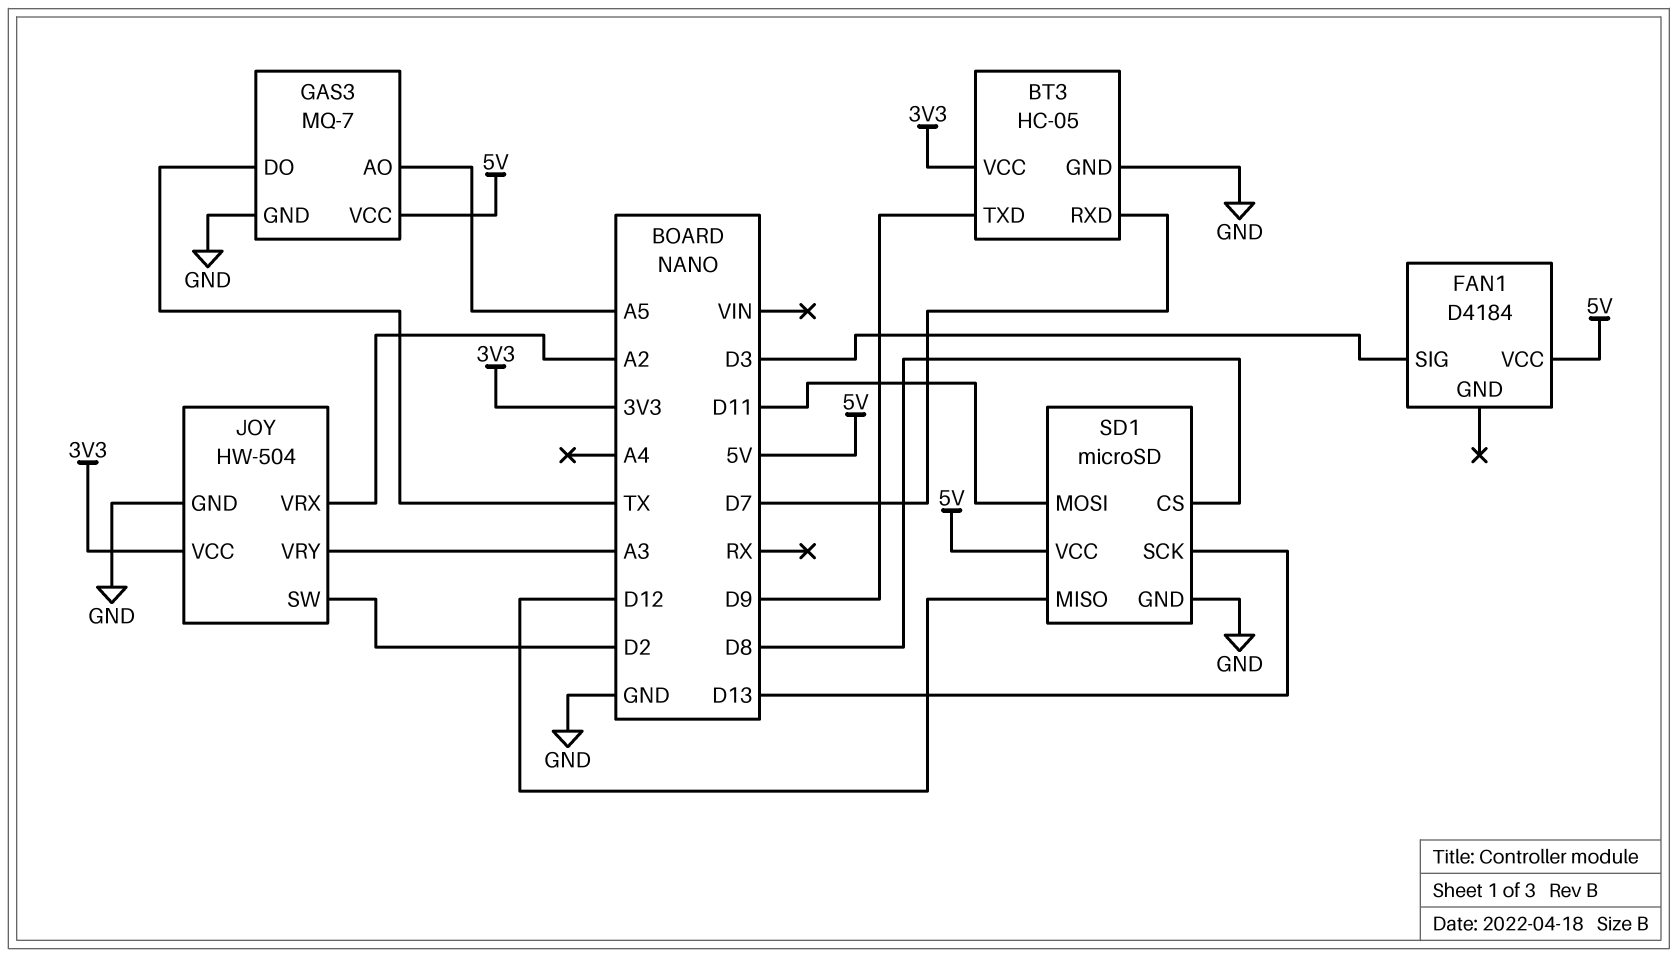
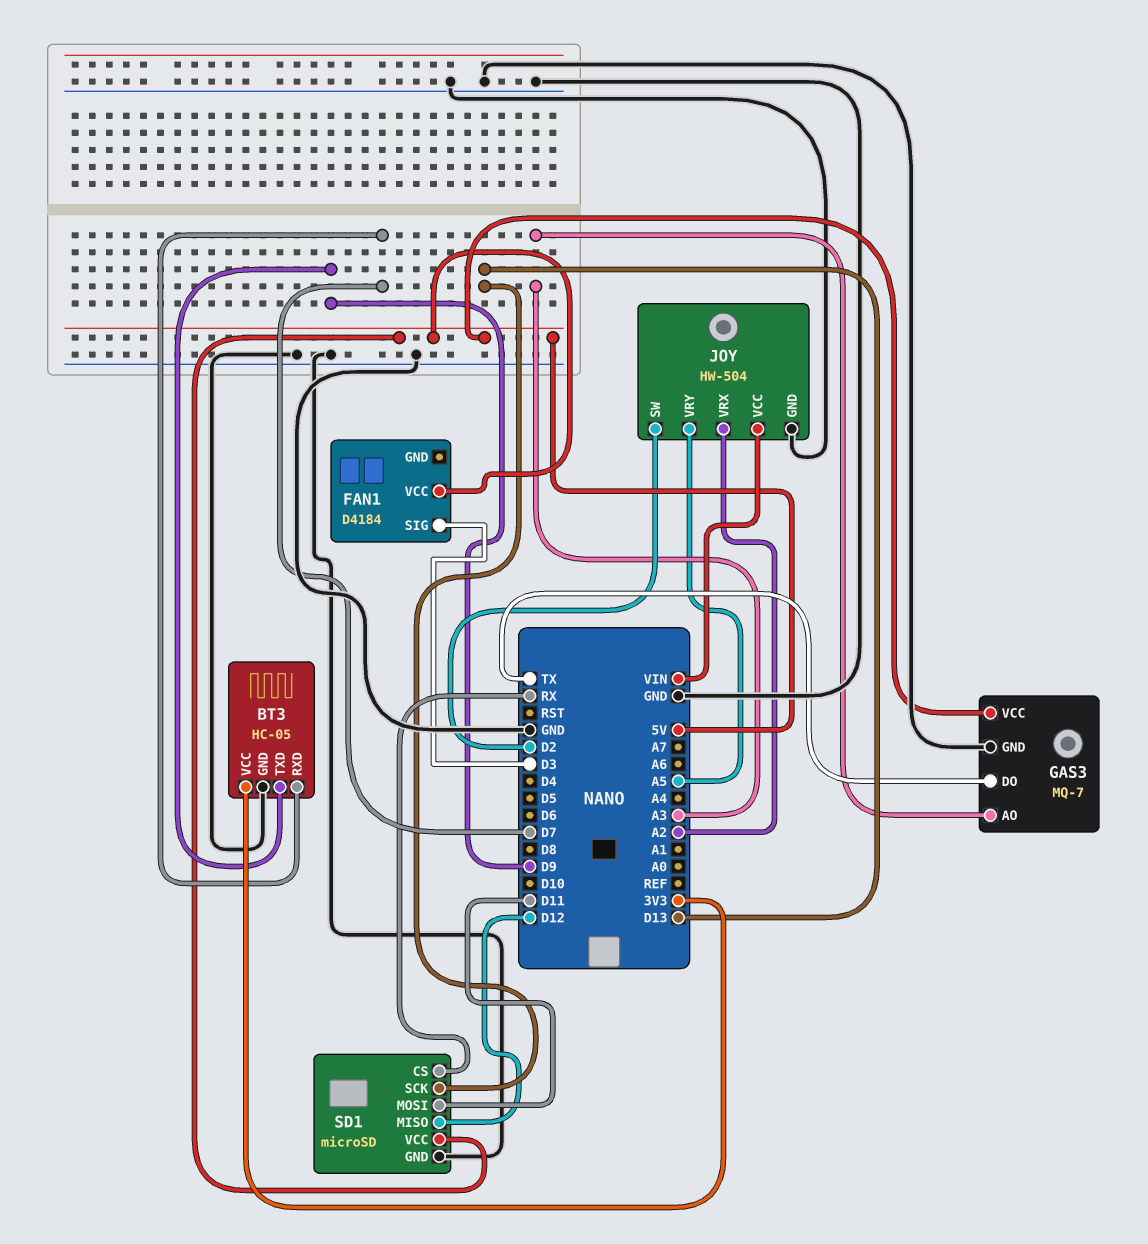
GAS3 pin AO: A5 -> A3
JOY pin VCC: 3V3 -> VIN
JOY pin VRY: A3 -> A5
SD1 pin CS: D8 -> RX

